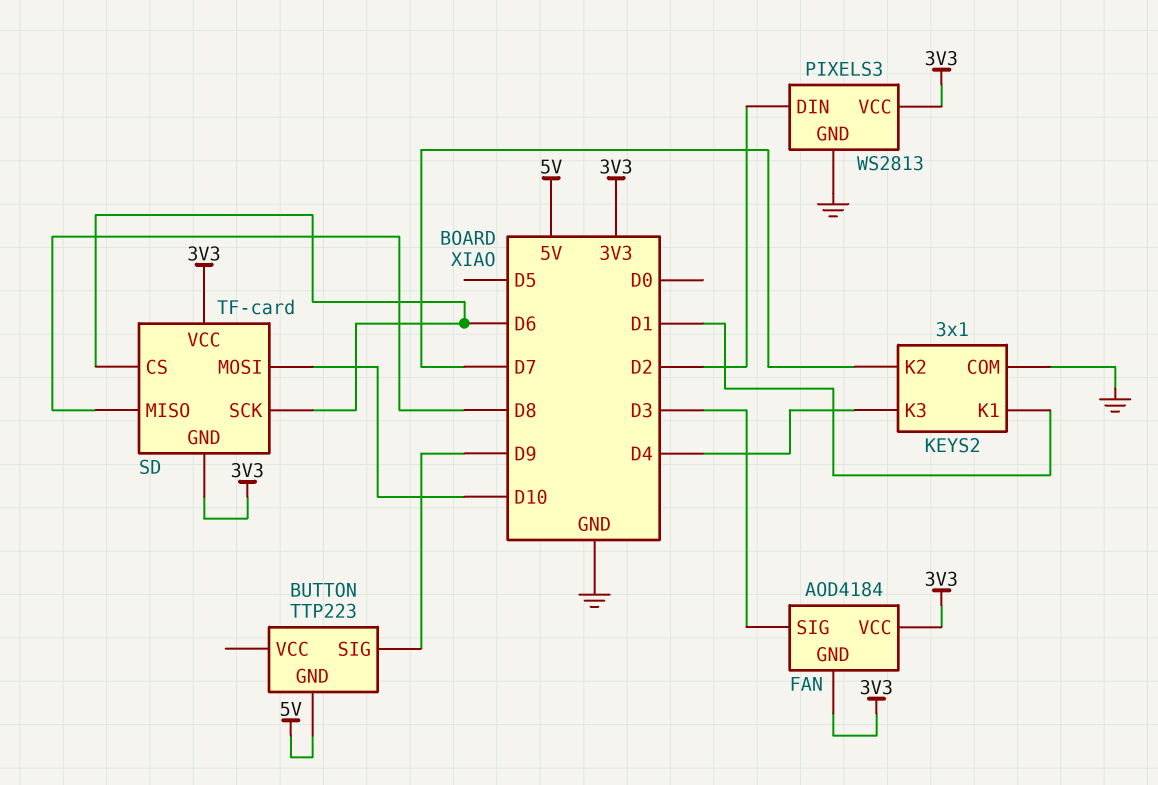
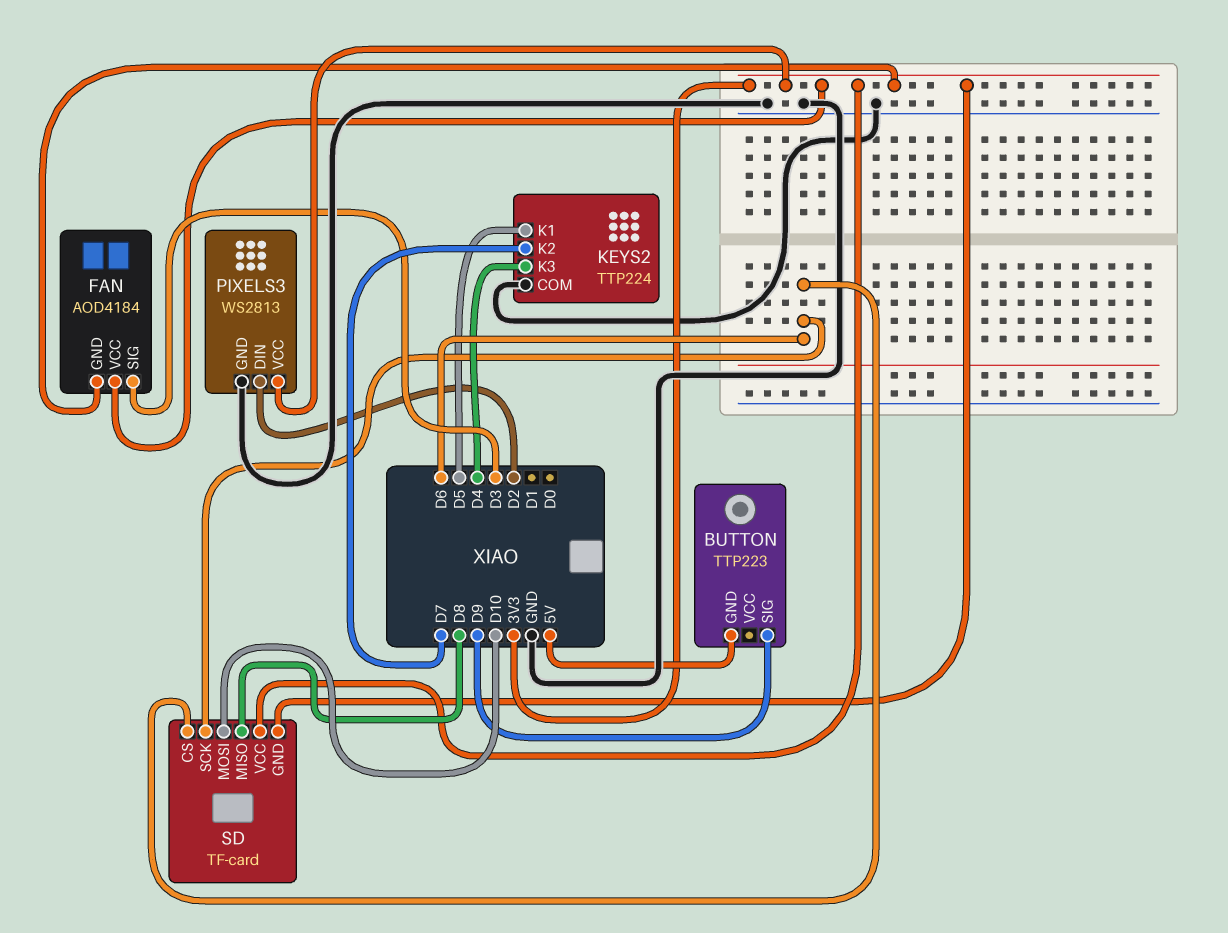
KEYS2: 3x1 -> TTP224
KEYS2 pin K1: D1 -> D5

